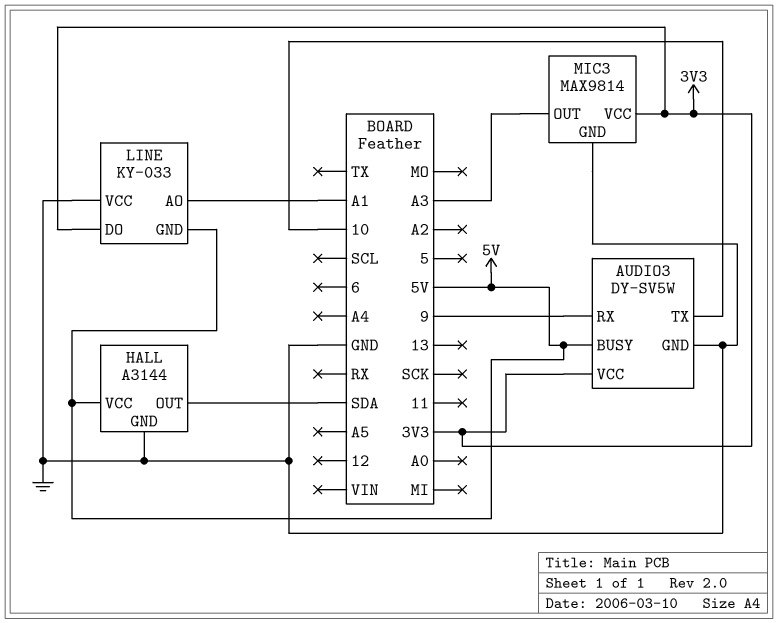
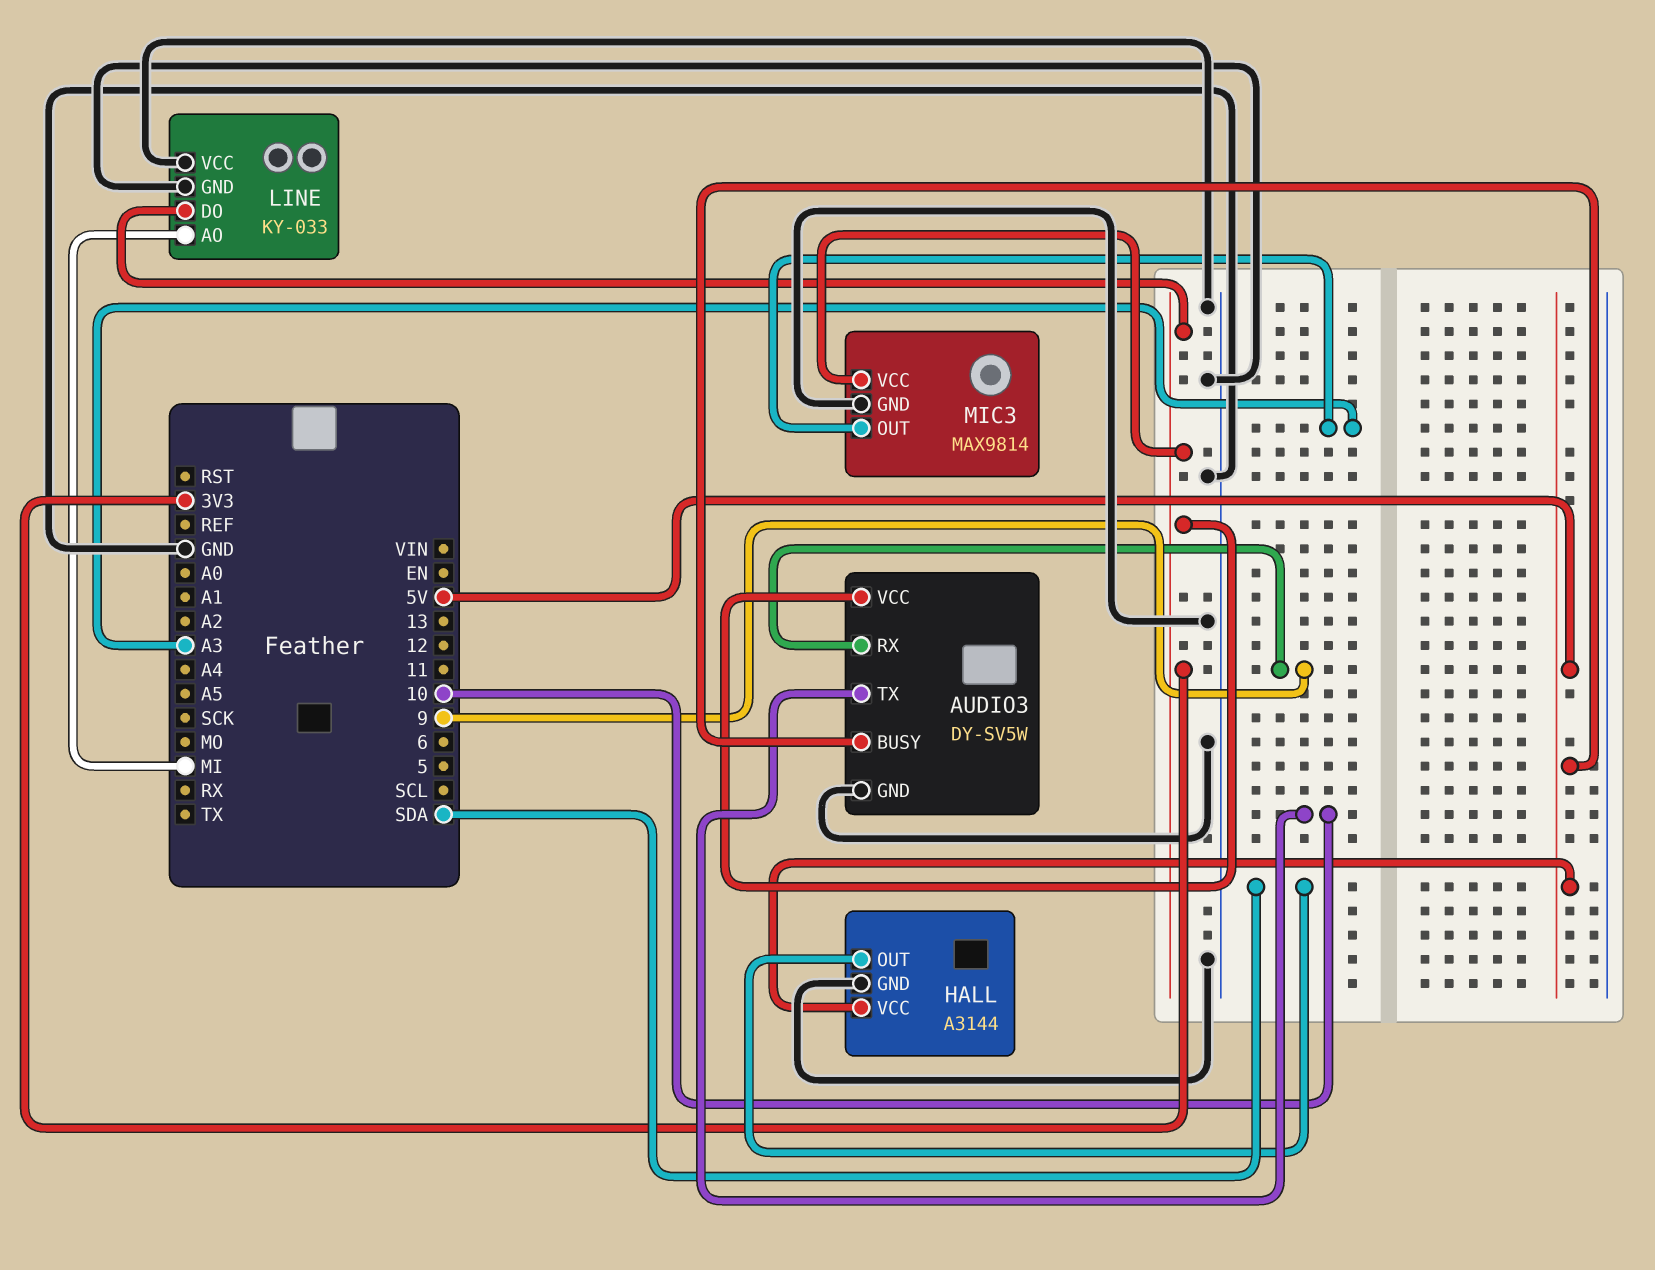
LINE pin AO: A1 -> MI
LINE pin GND: 5V -> GND

